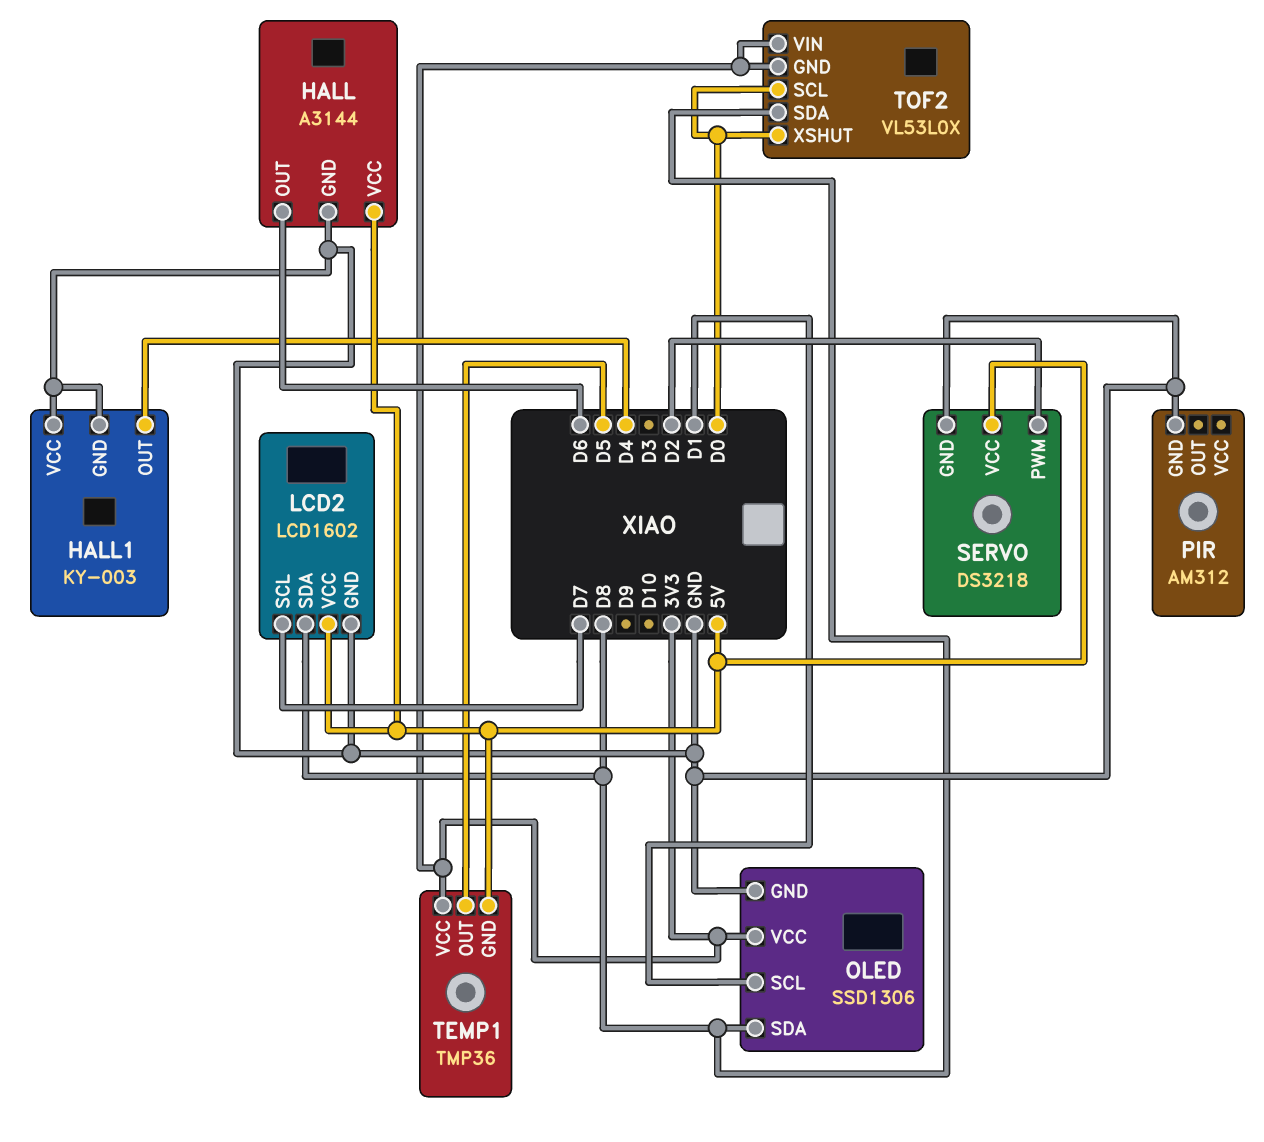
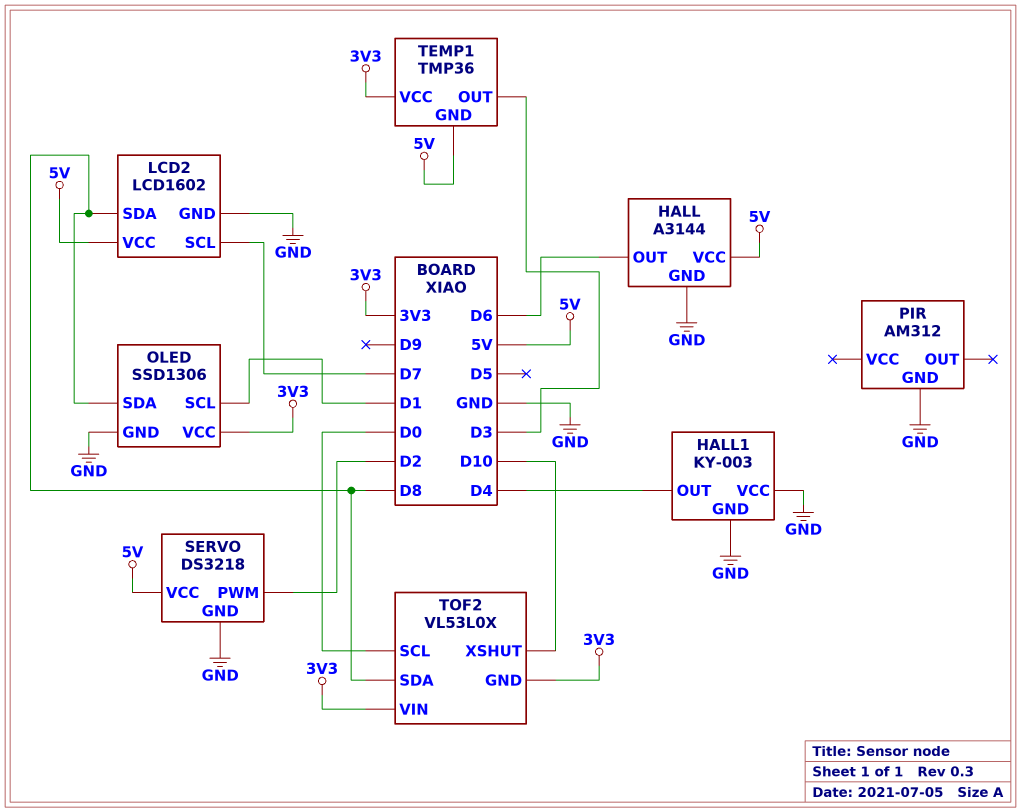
TEMP1 pin OUT: D5 -> D3
TOF2 pin XSHUT: D0 -> D10

